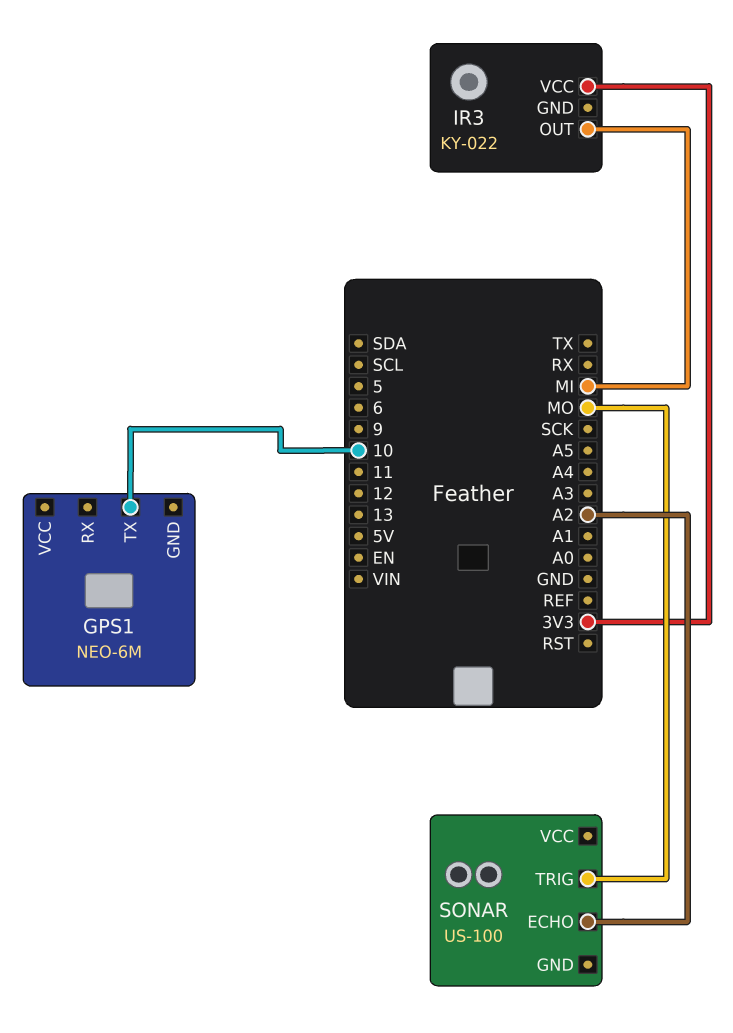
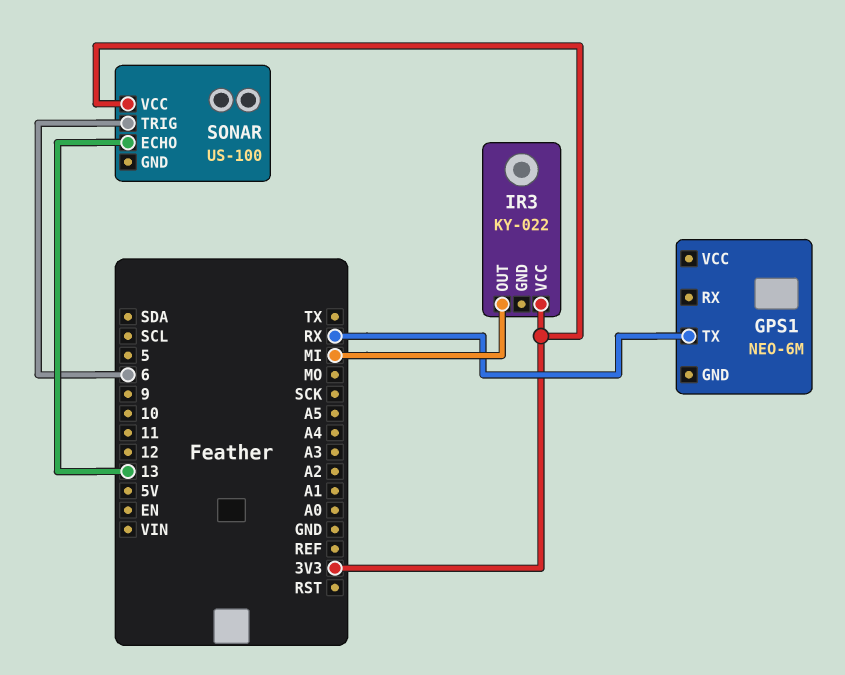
GPS1 pin TX: 10 -> RX
SONAR pin ECHO: A2 -> 13
SONAR pin TRIG: MO -> 6
SONAR pin VCC: none -> 3V3

